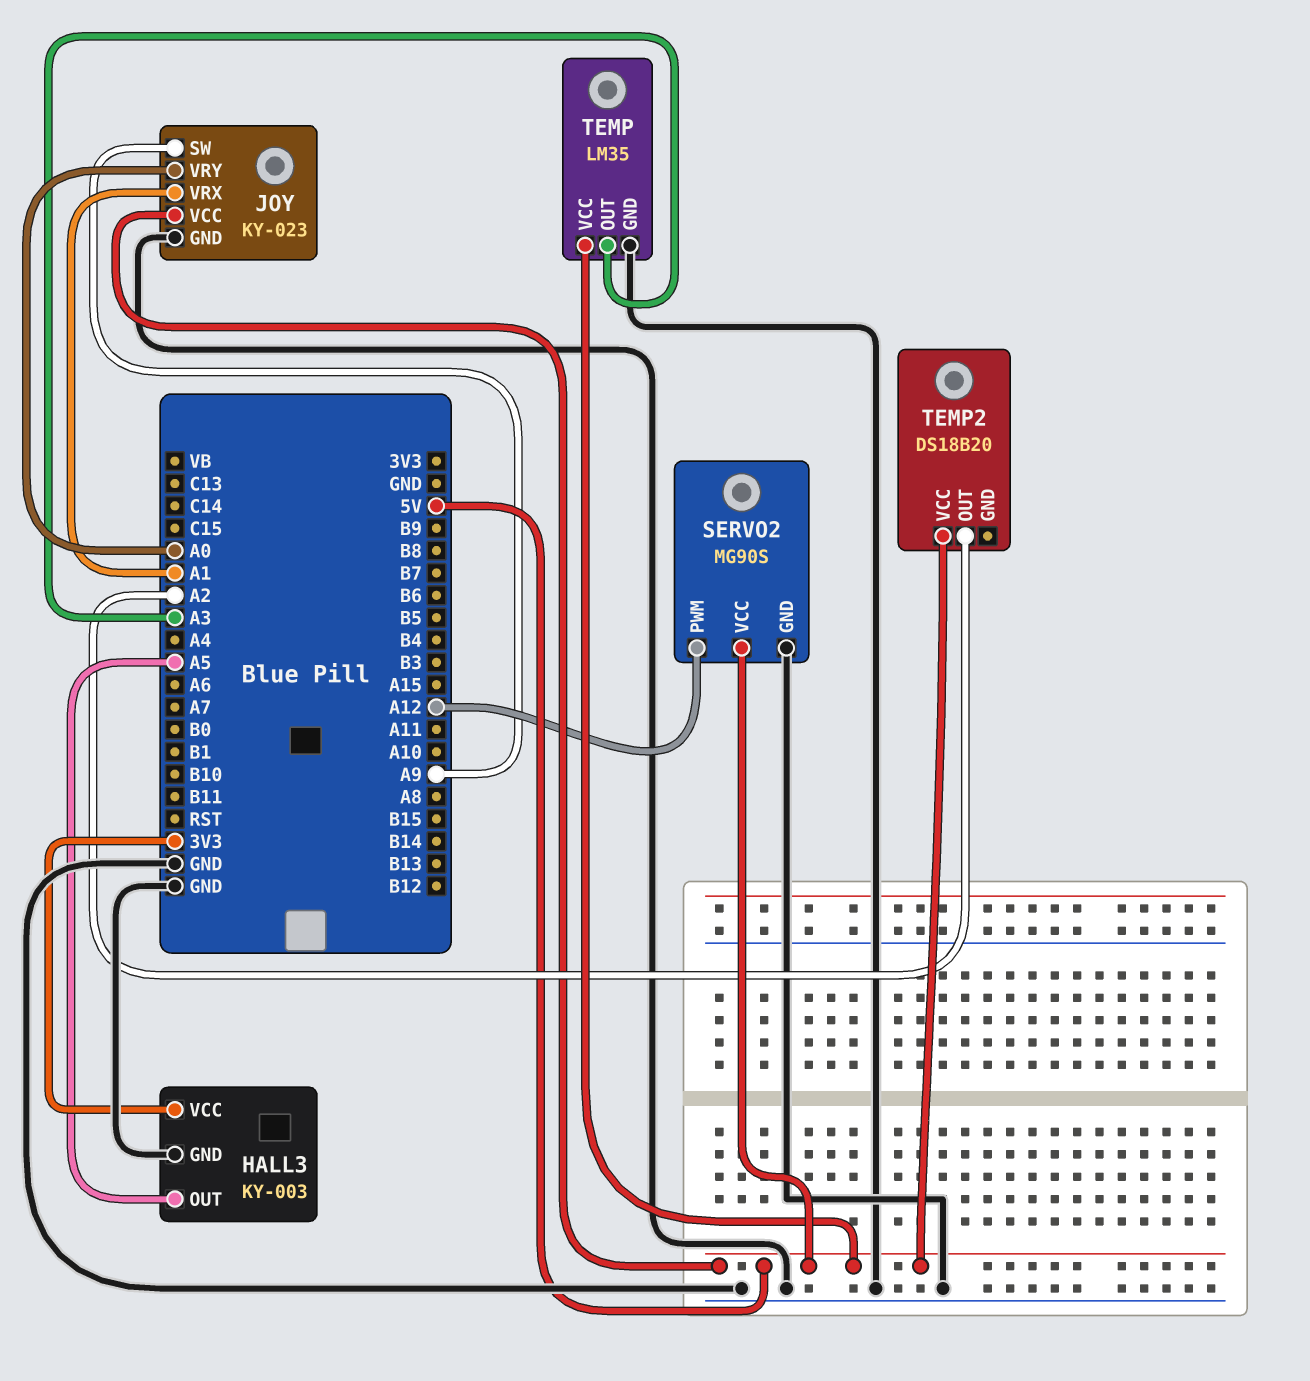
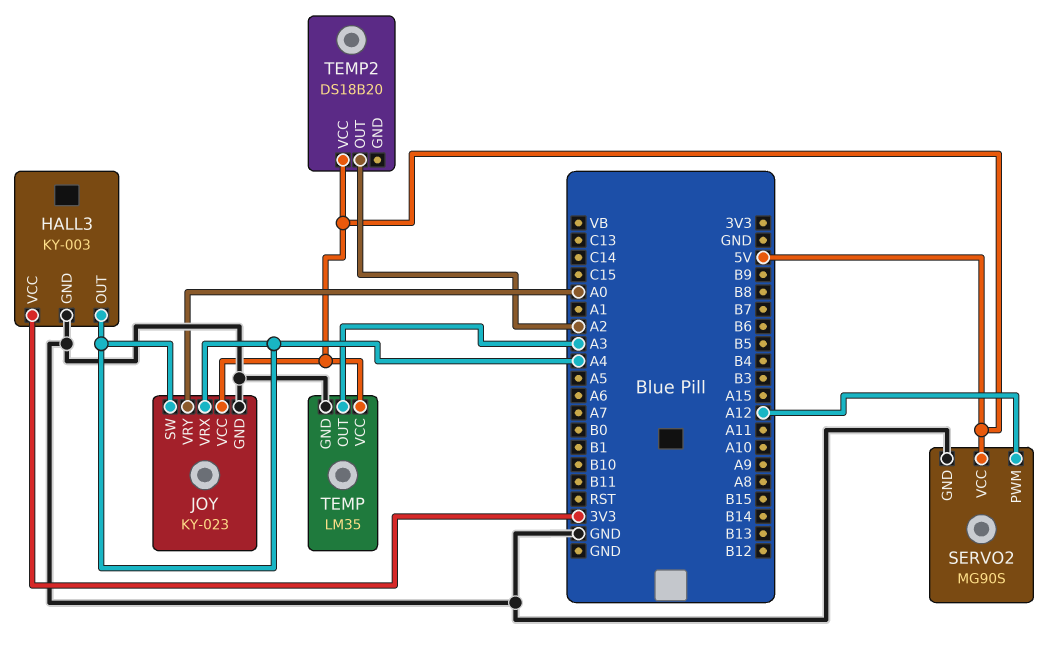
HALL3 pin OUT: A5 -> A4
JOY pin SW: A9 -> A4
JOY pin VRX: A1 -> A4

